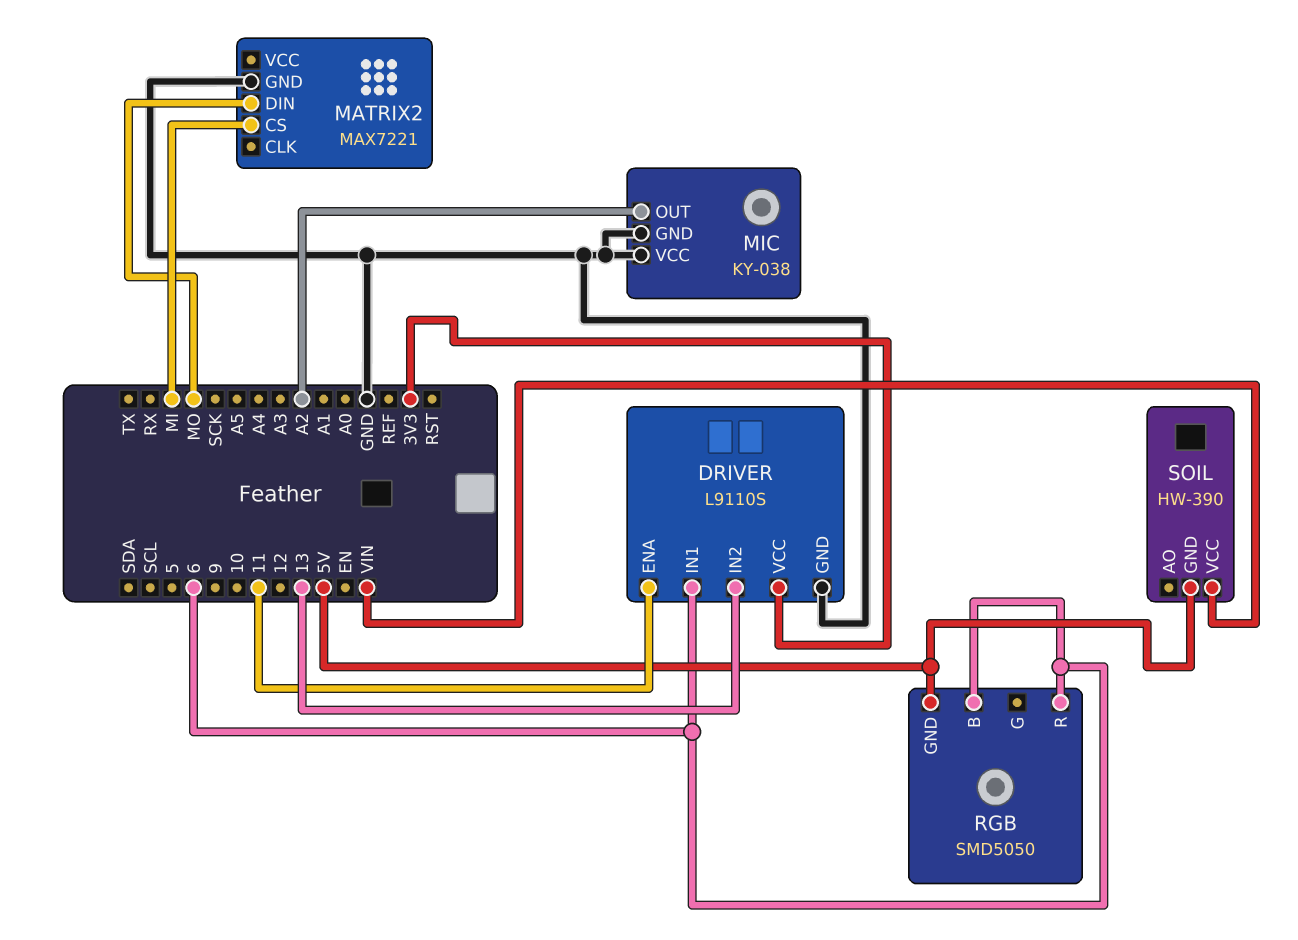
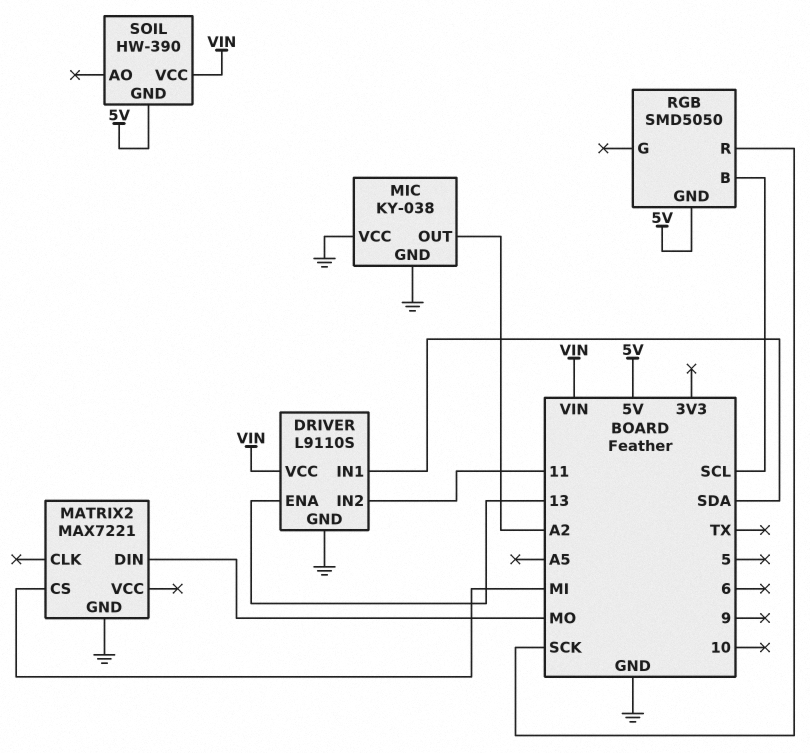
DRIVER pin ENA: 11 -> 13
DRIVER pin IN1: 6 -> SDA
DRIVER pin IN2: 13 -> 11
DRIVER pin VCC: 3V3 -> VIN
RGB pin B: 6 -> SCL
RGB pin R: 6 -> SCK

